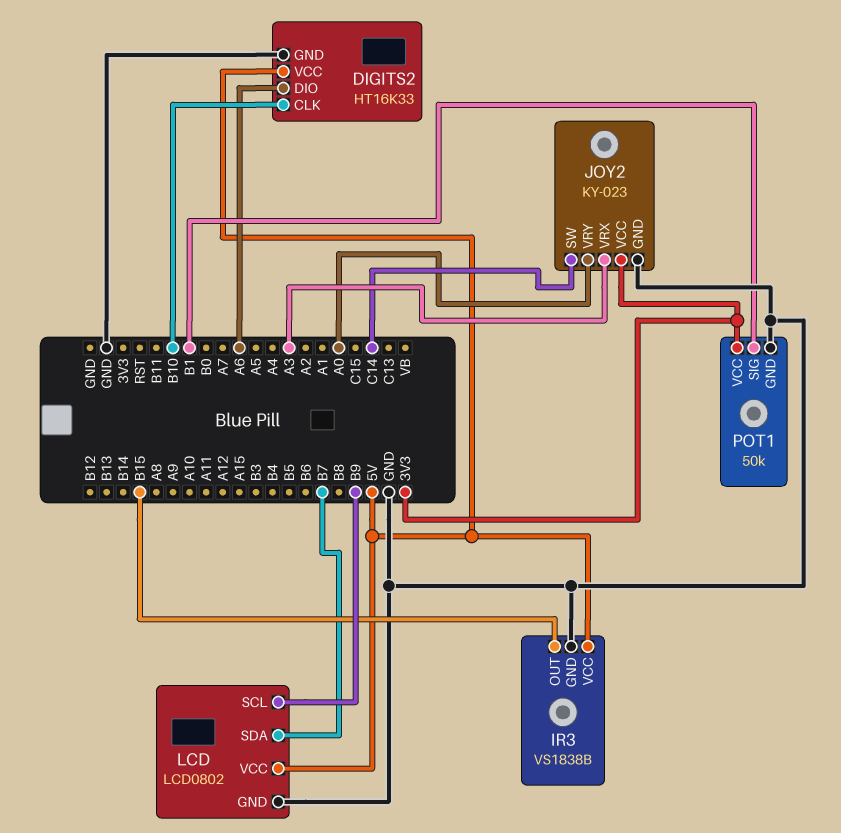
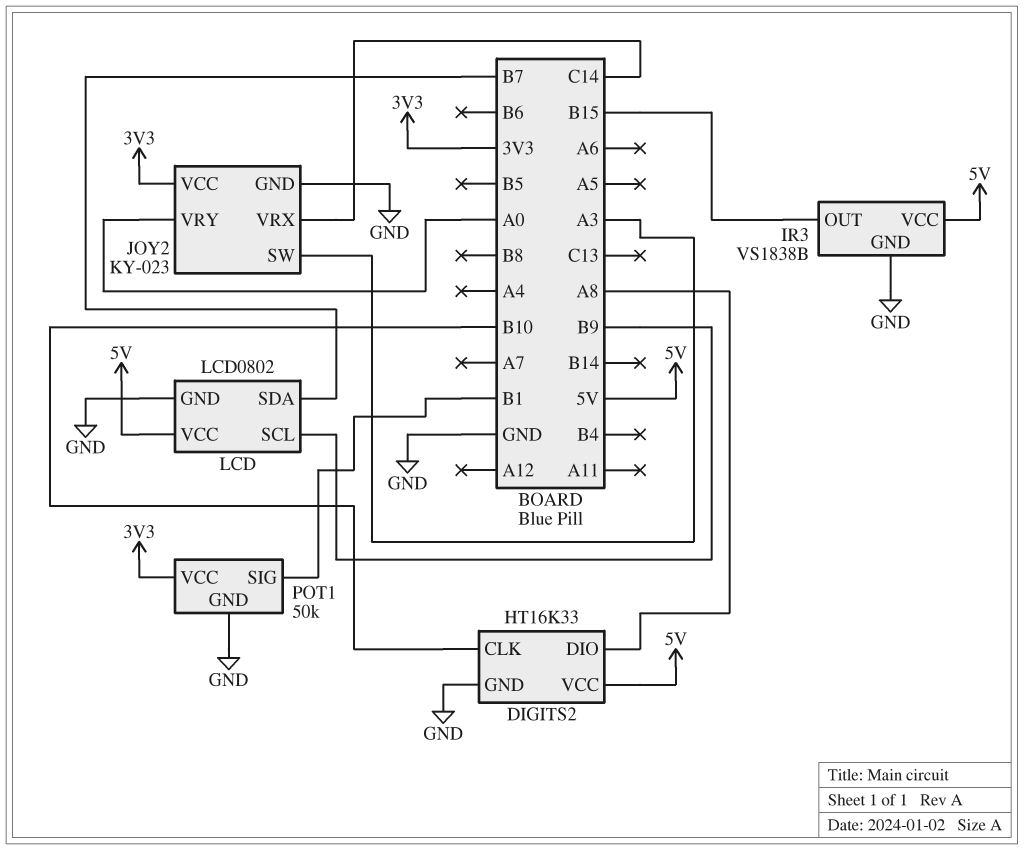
DIGITS2 pin DIO: A6 -> A8
JOY2 pin SW: C14 -> A3
JOY2 pin VRX: A3 -> C14

